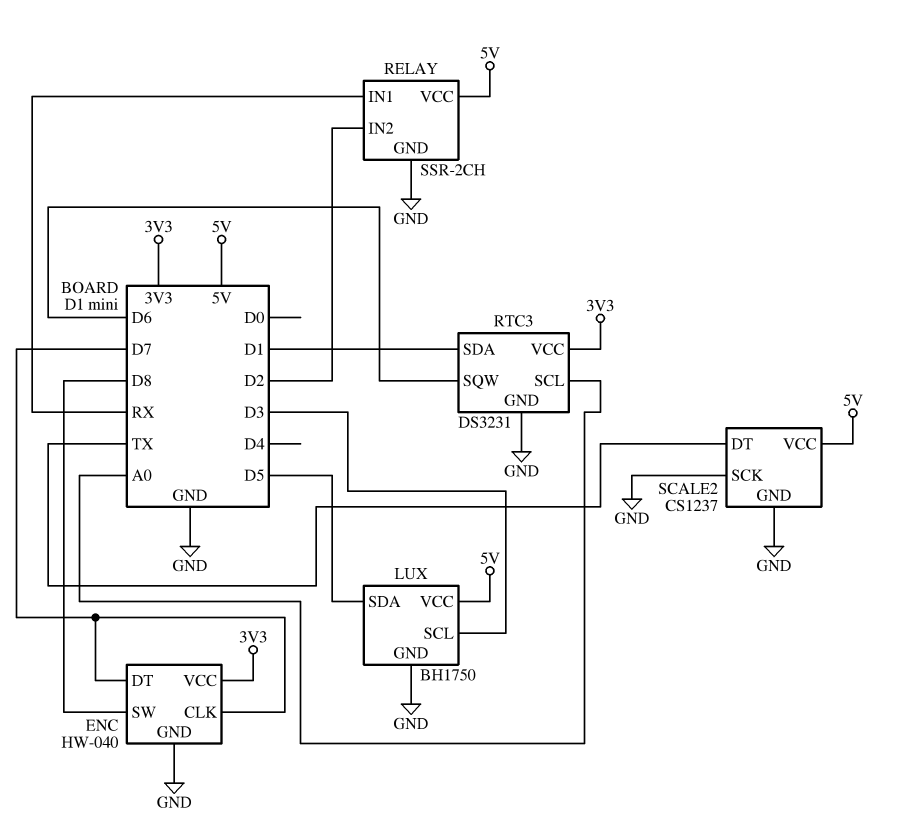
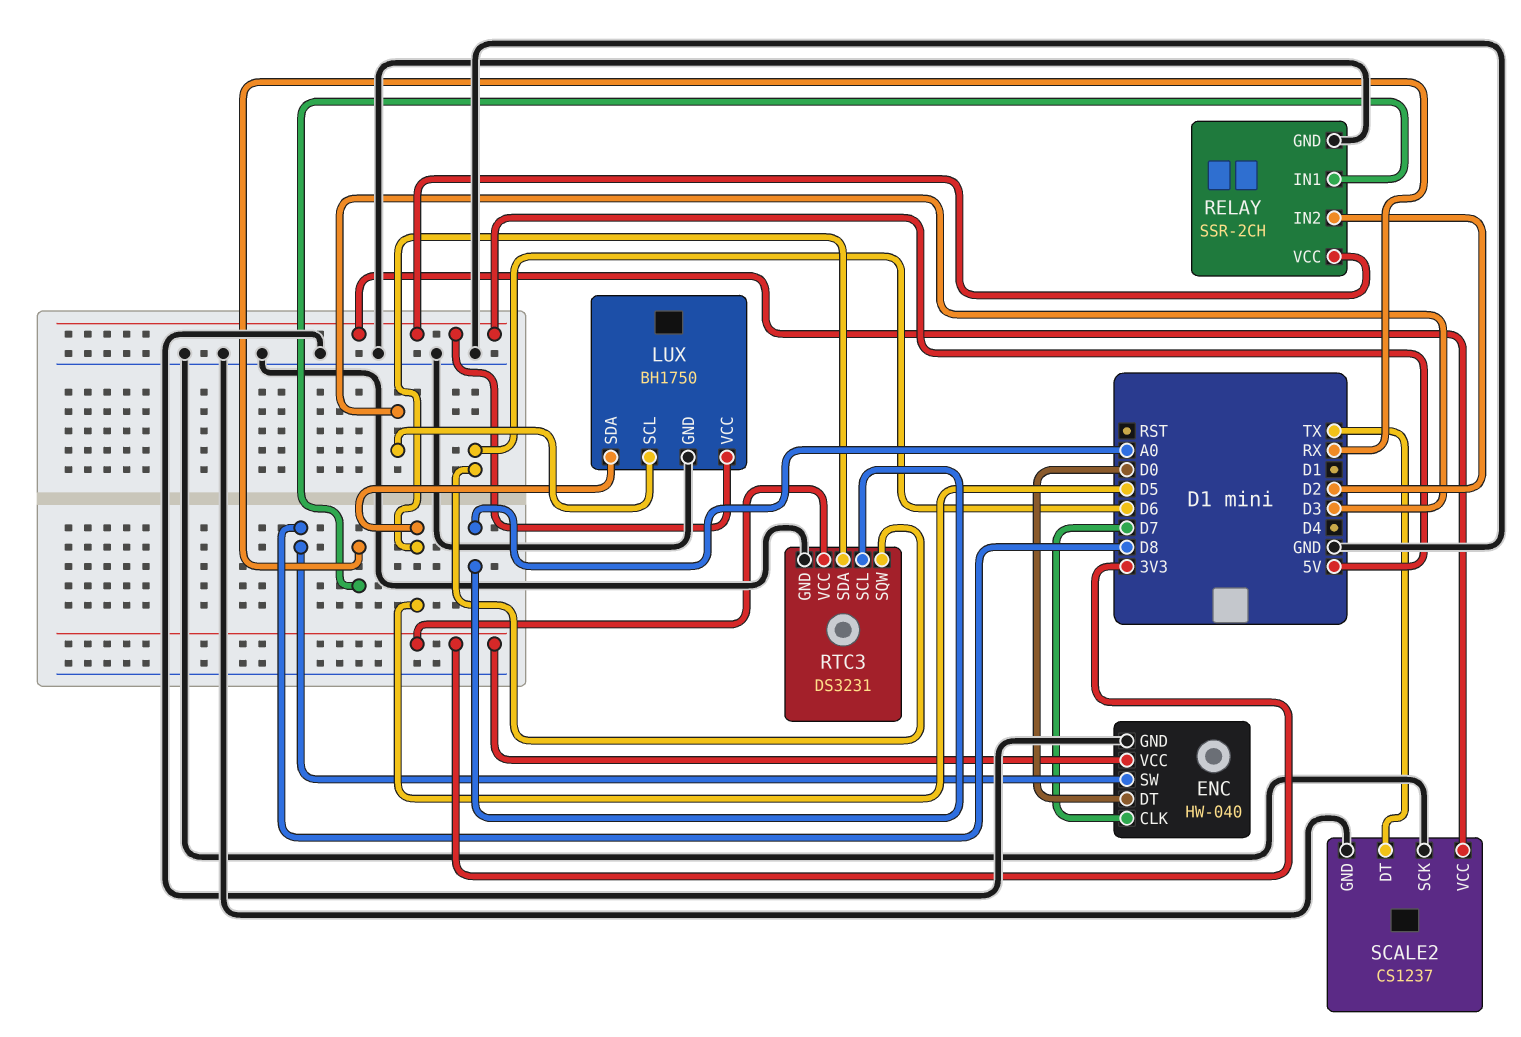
ENC pin DT: D7 -> D0
RTC3 pin SDA: D1 -> D5

